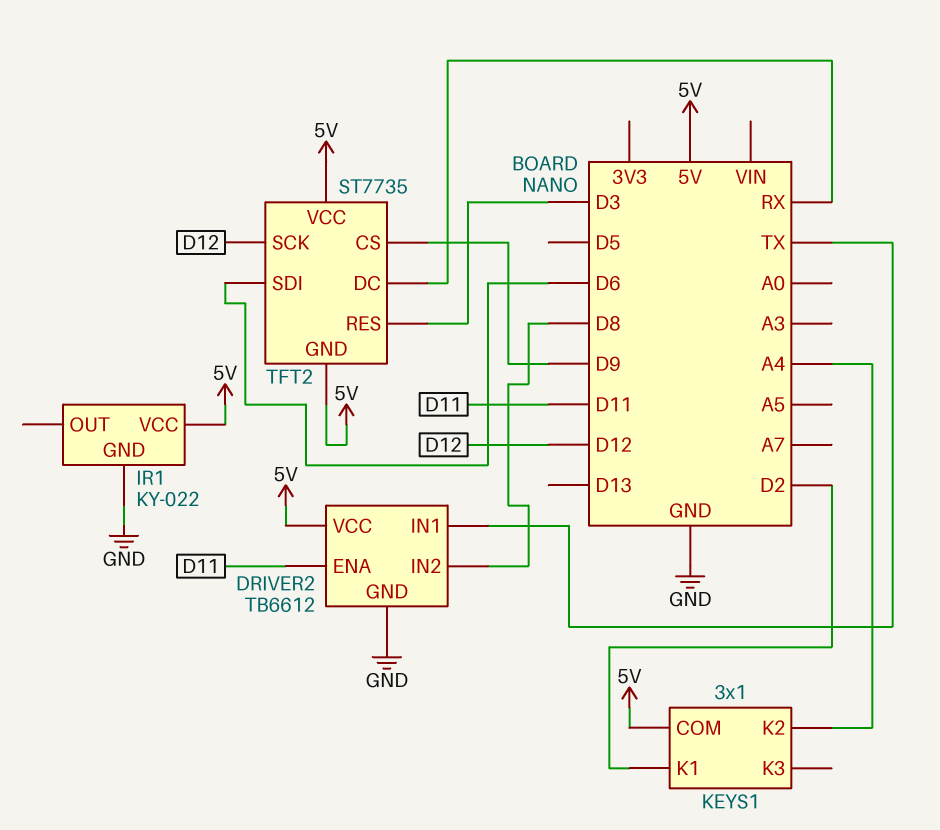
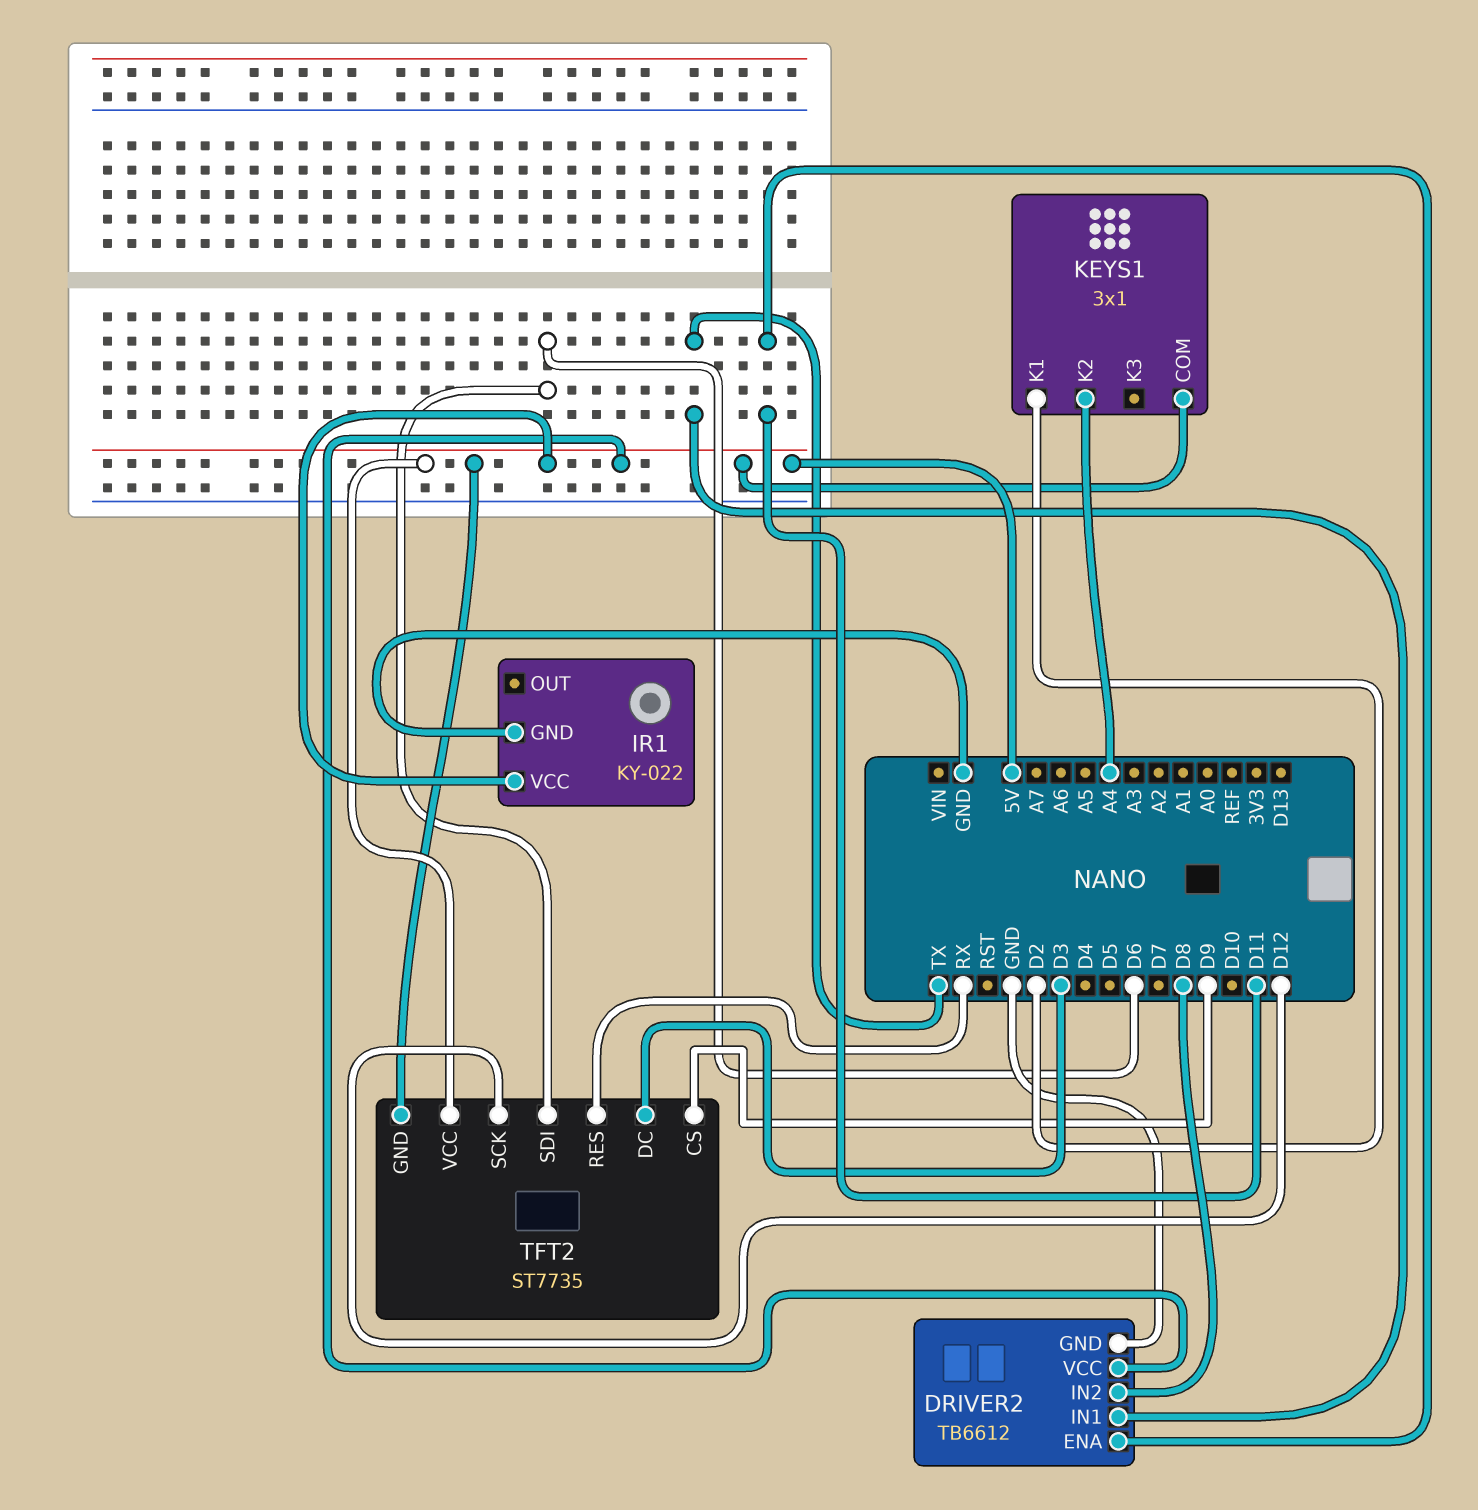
TFT2 pin DC: RX -> D3
TFT2 pin RES: D3 -> RX

